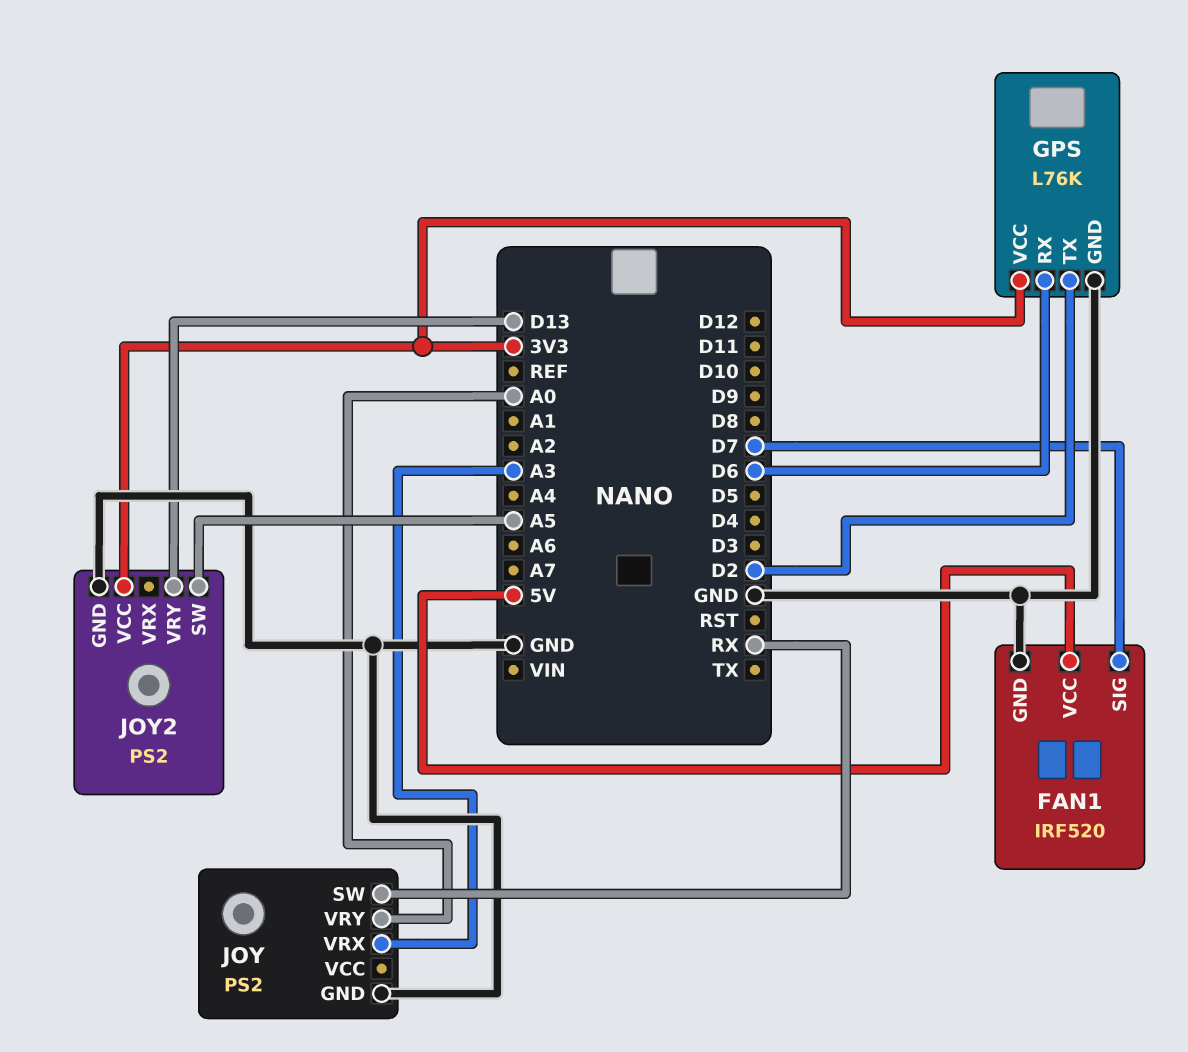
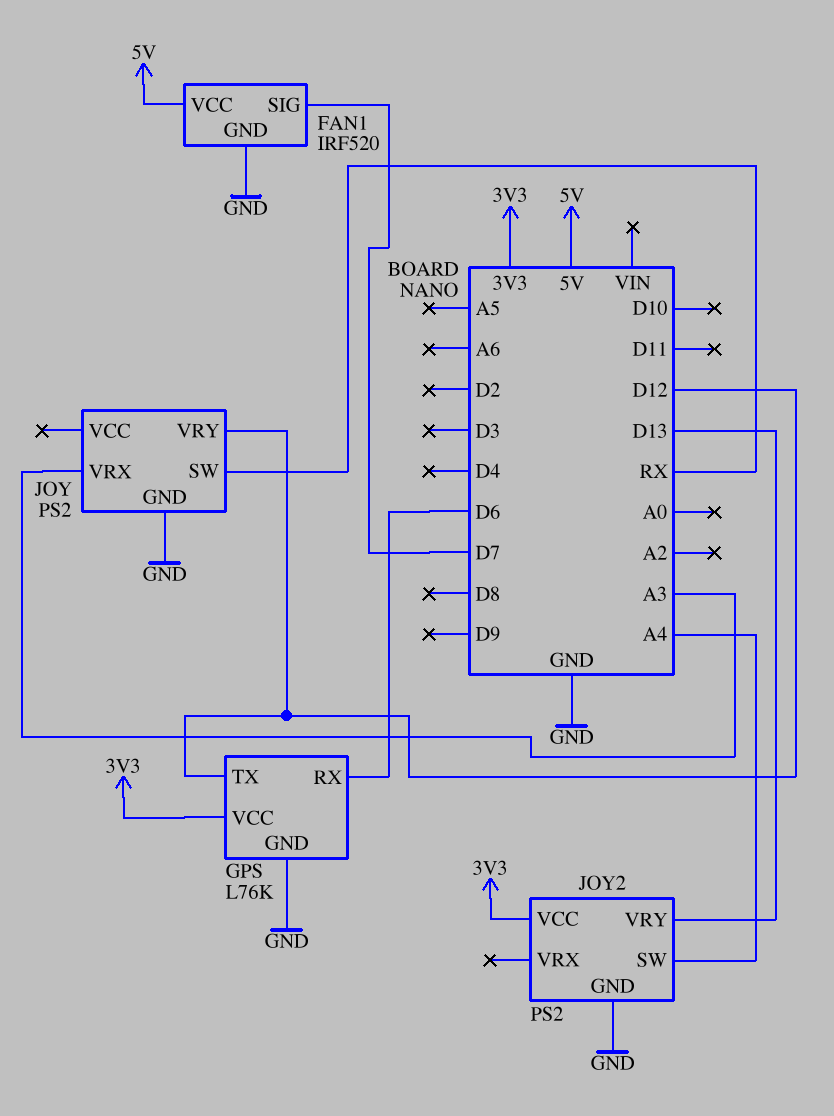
GPS pin TX: D2 -> D12
JOY pin VRY: A0 -> D12
JOY2 pin SW: A5 -> A4

